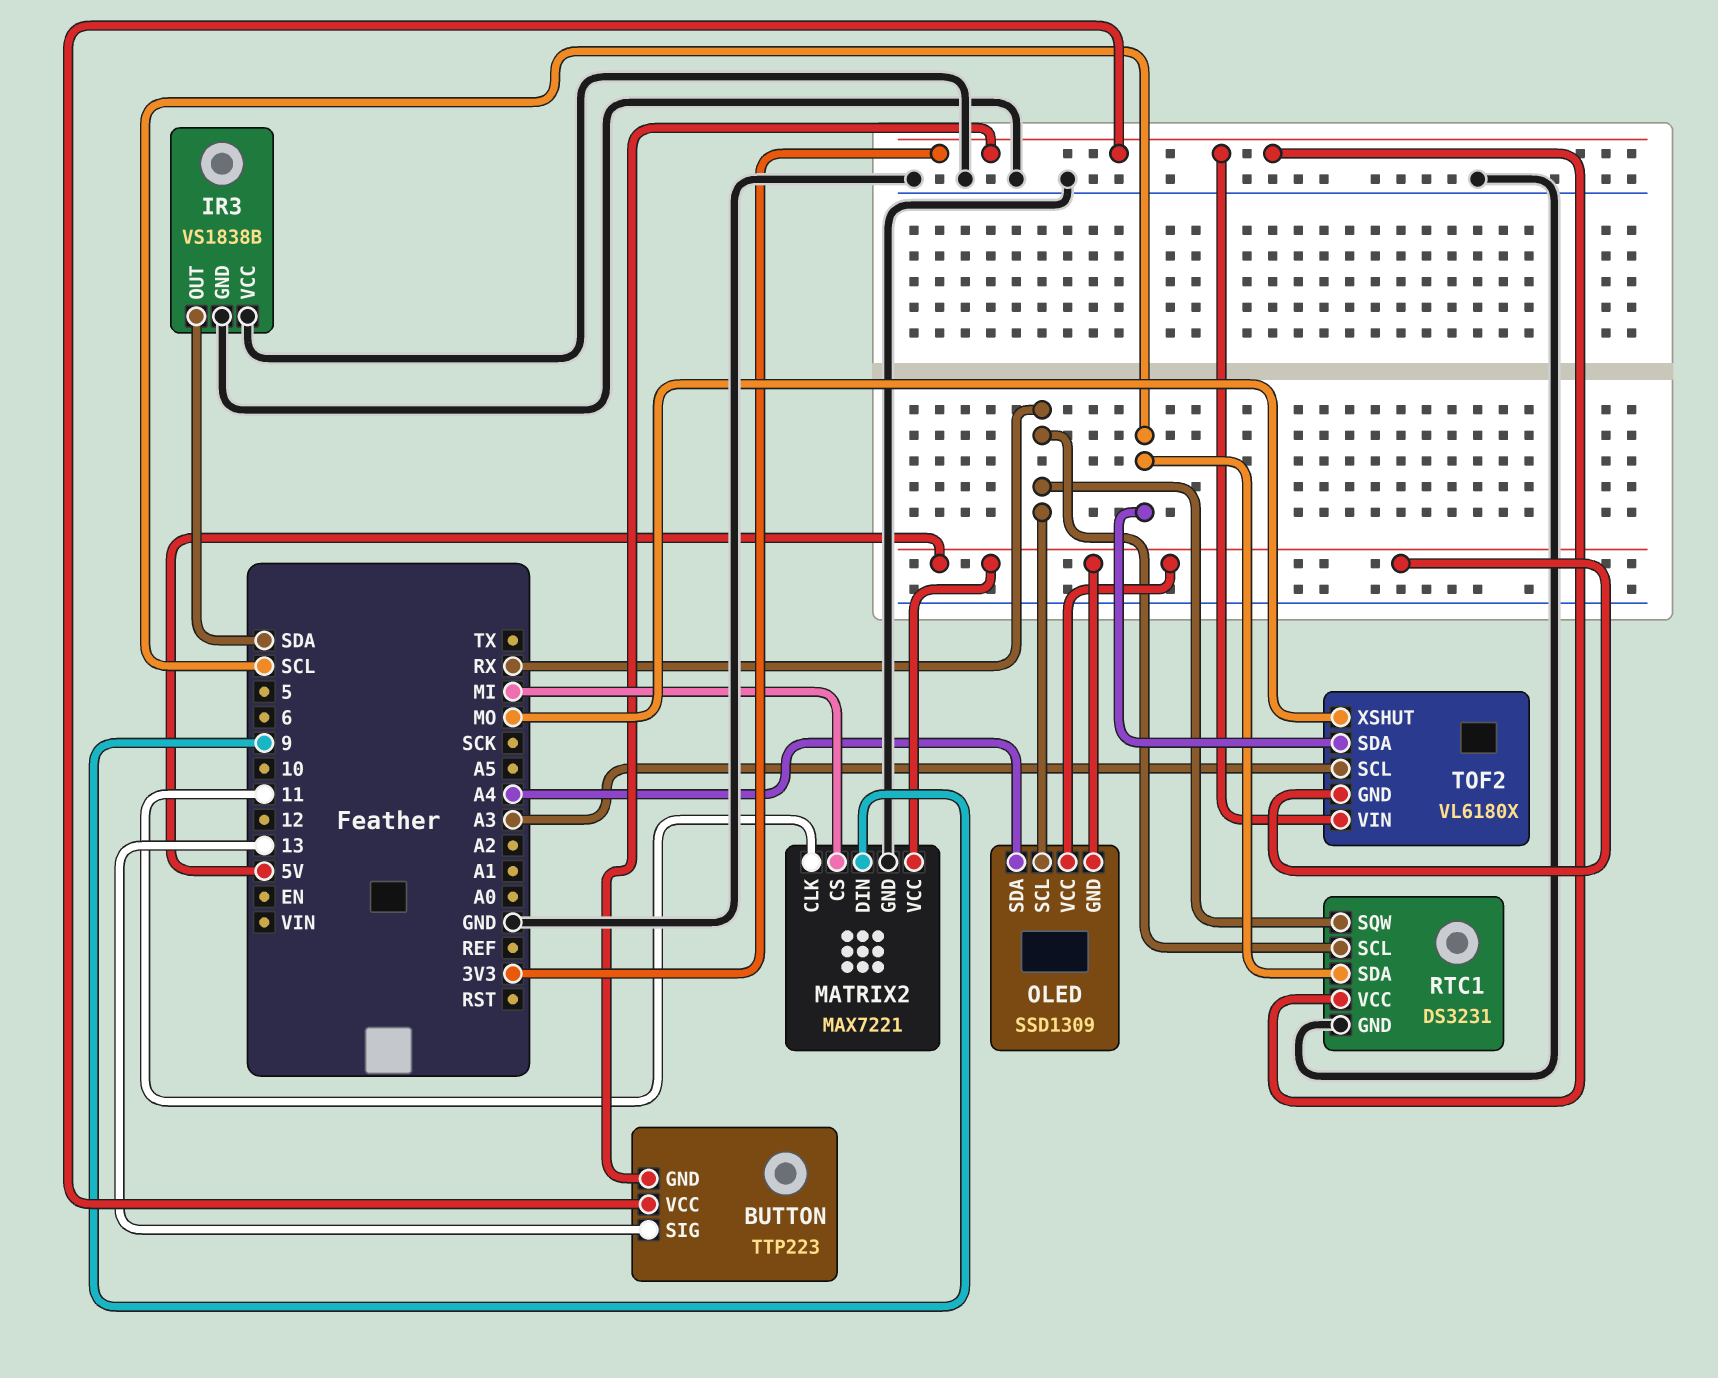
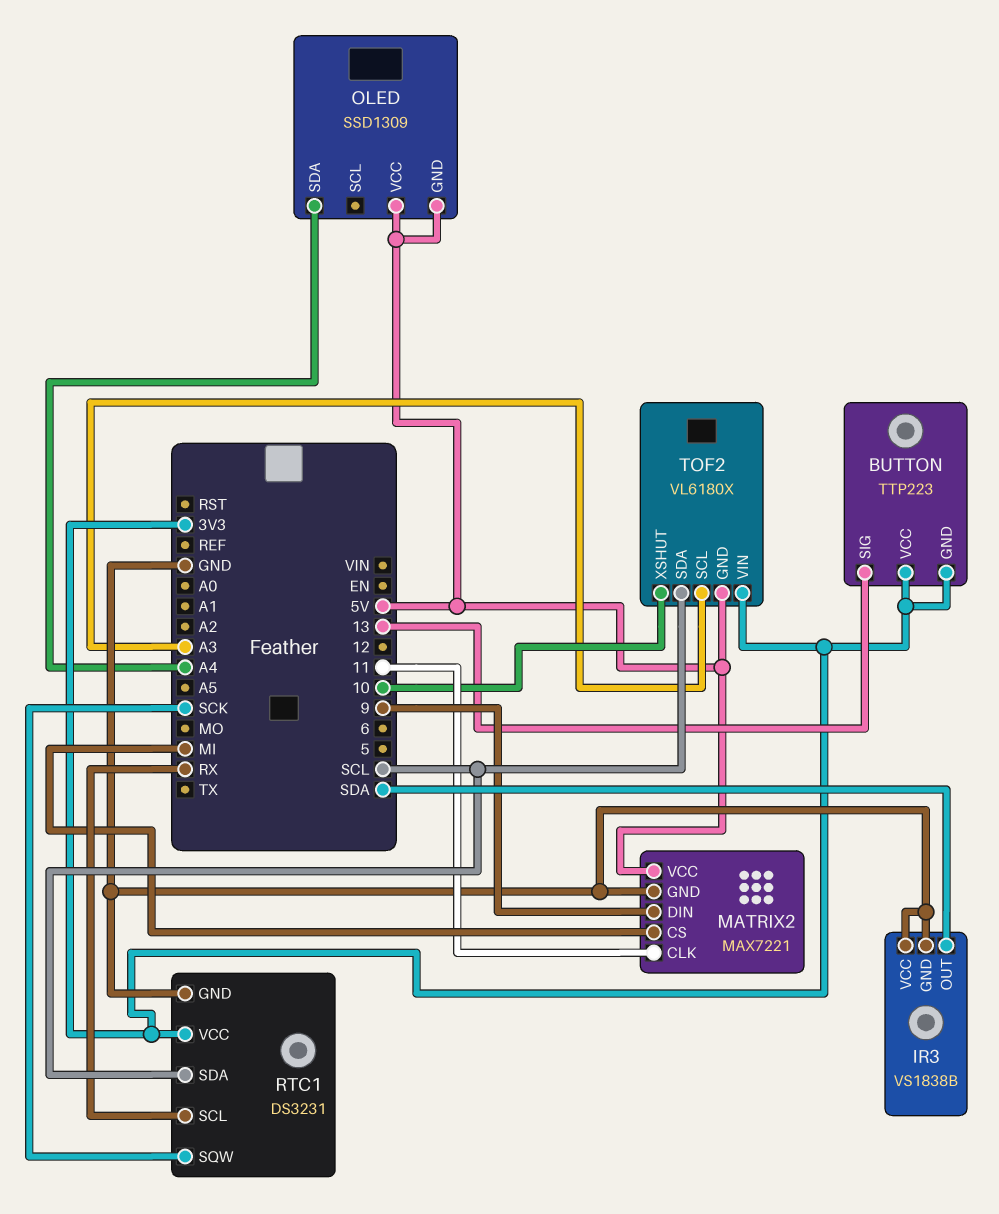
OLED pin SCL: RX -> none
RTC1 pin SQW: RX -> SCK
TOF2 pin XSHUT: MO -> 10

